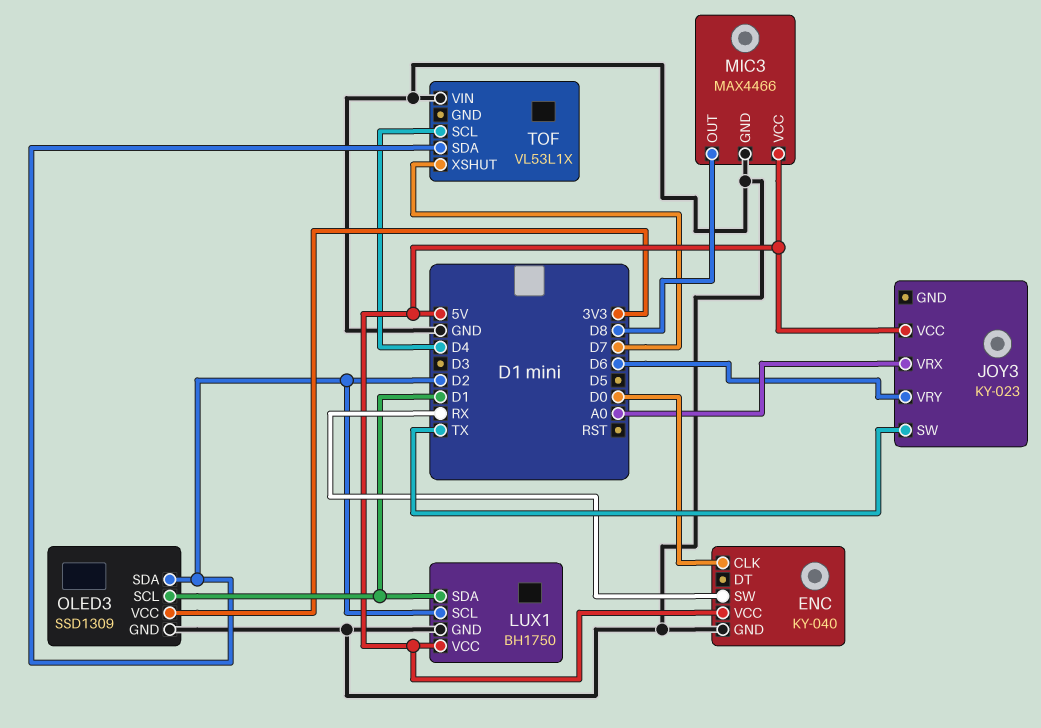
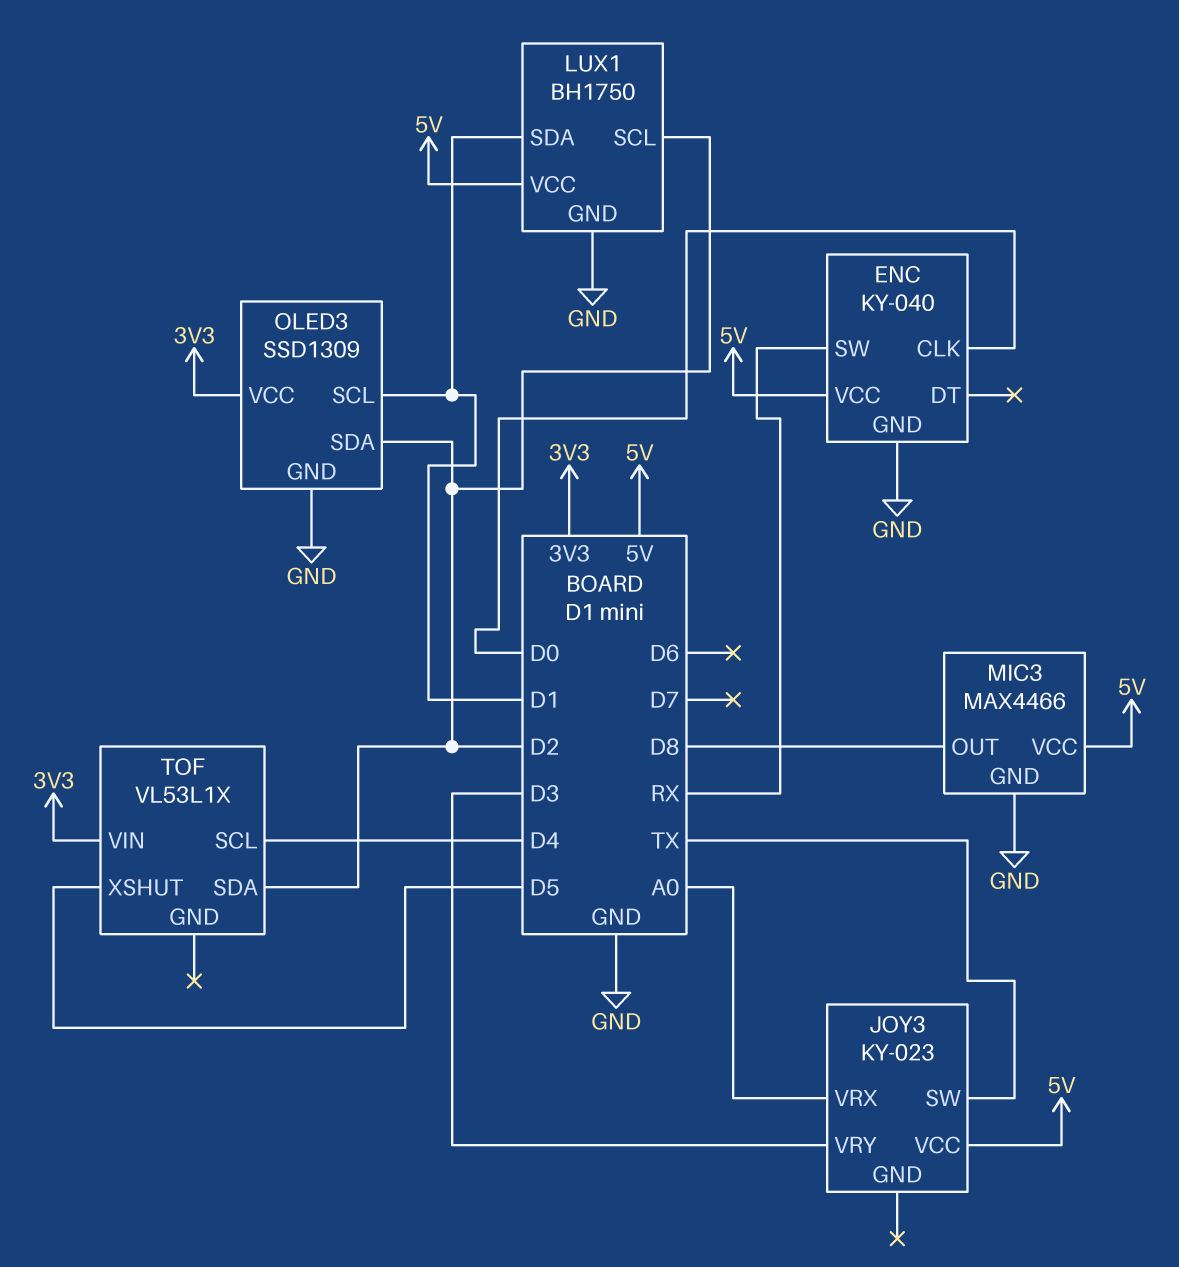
JOY3 pin VRY: D6 -> D3
TOF pin VIN: GND -> 3V3
TOF pin XSHUT: D7 -> D5

